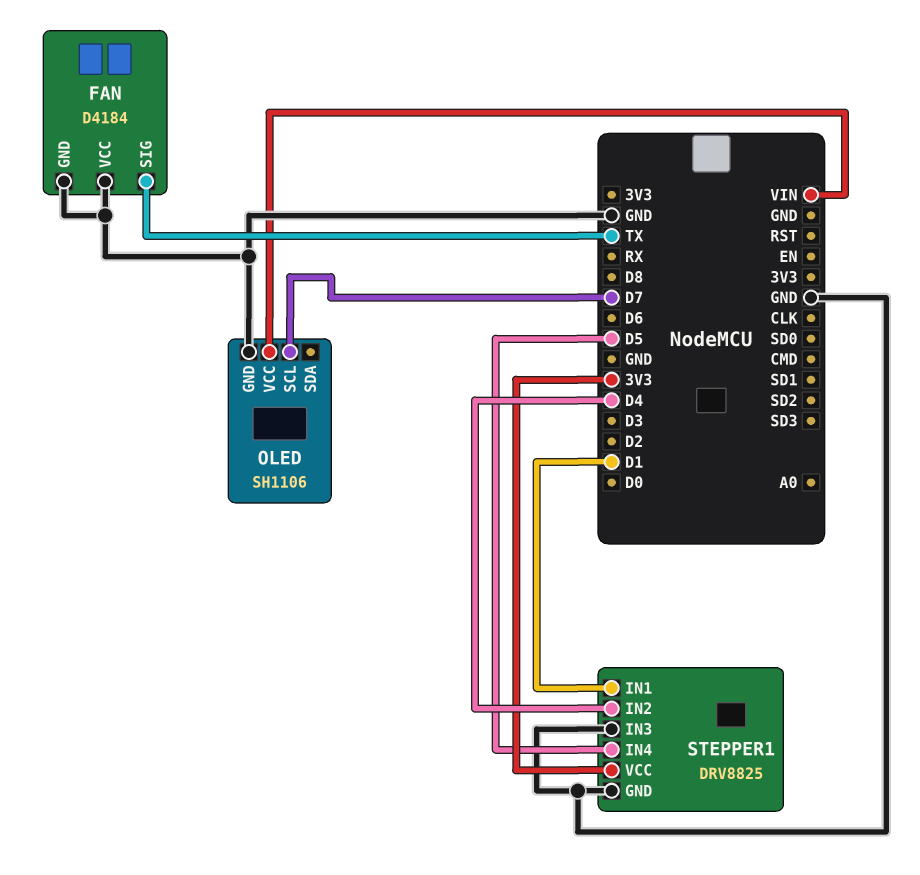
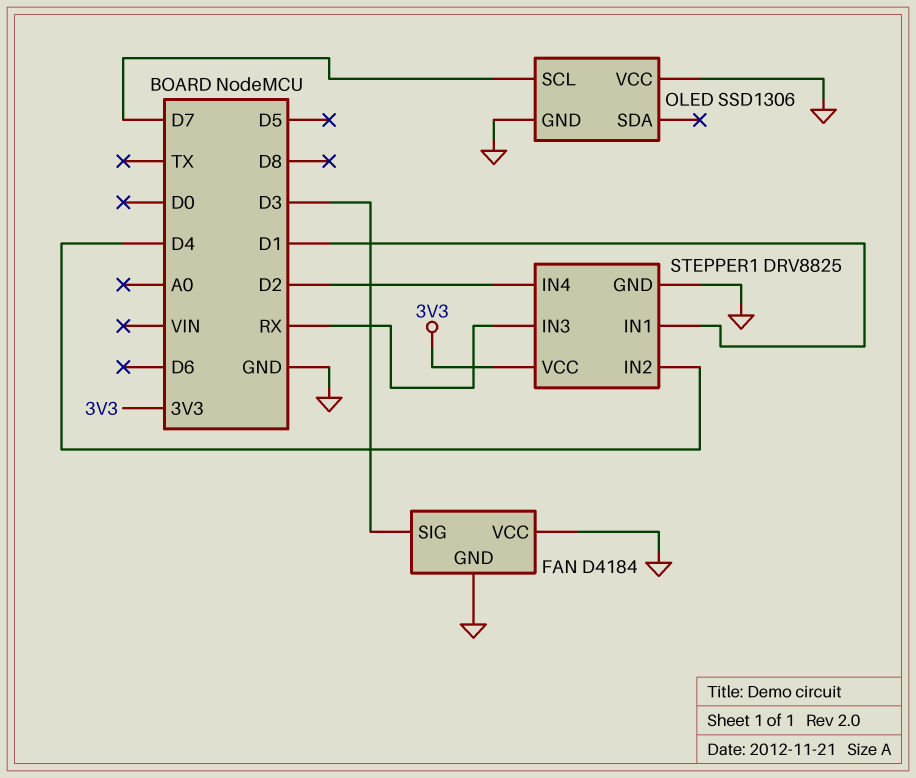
FAN pin SIG: TX -> D3
OLED: SH1106 -> SSD1306
OLED pin VCC: VIN -> GND
STEPPER1 pin IN3: GND -> RX
STEPPER1 pin IN4: D5 -> D2

